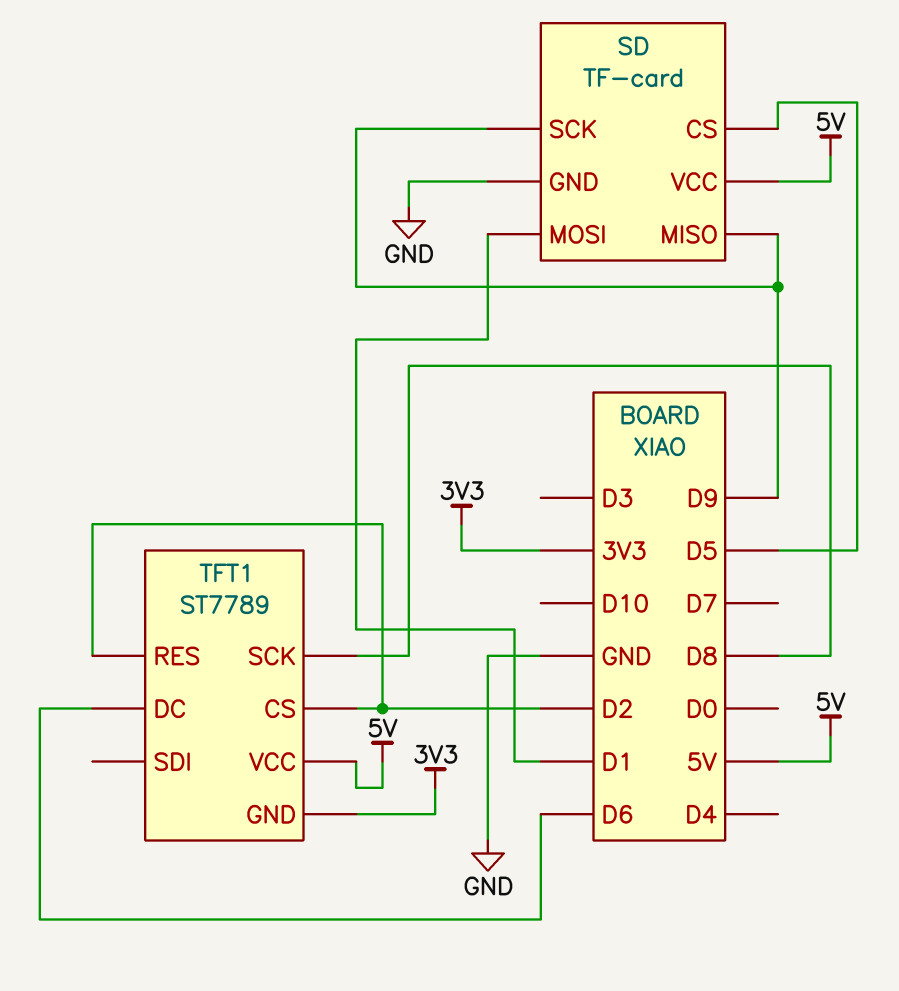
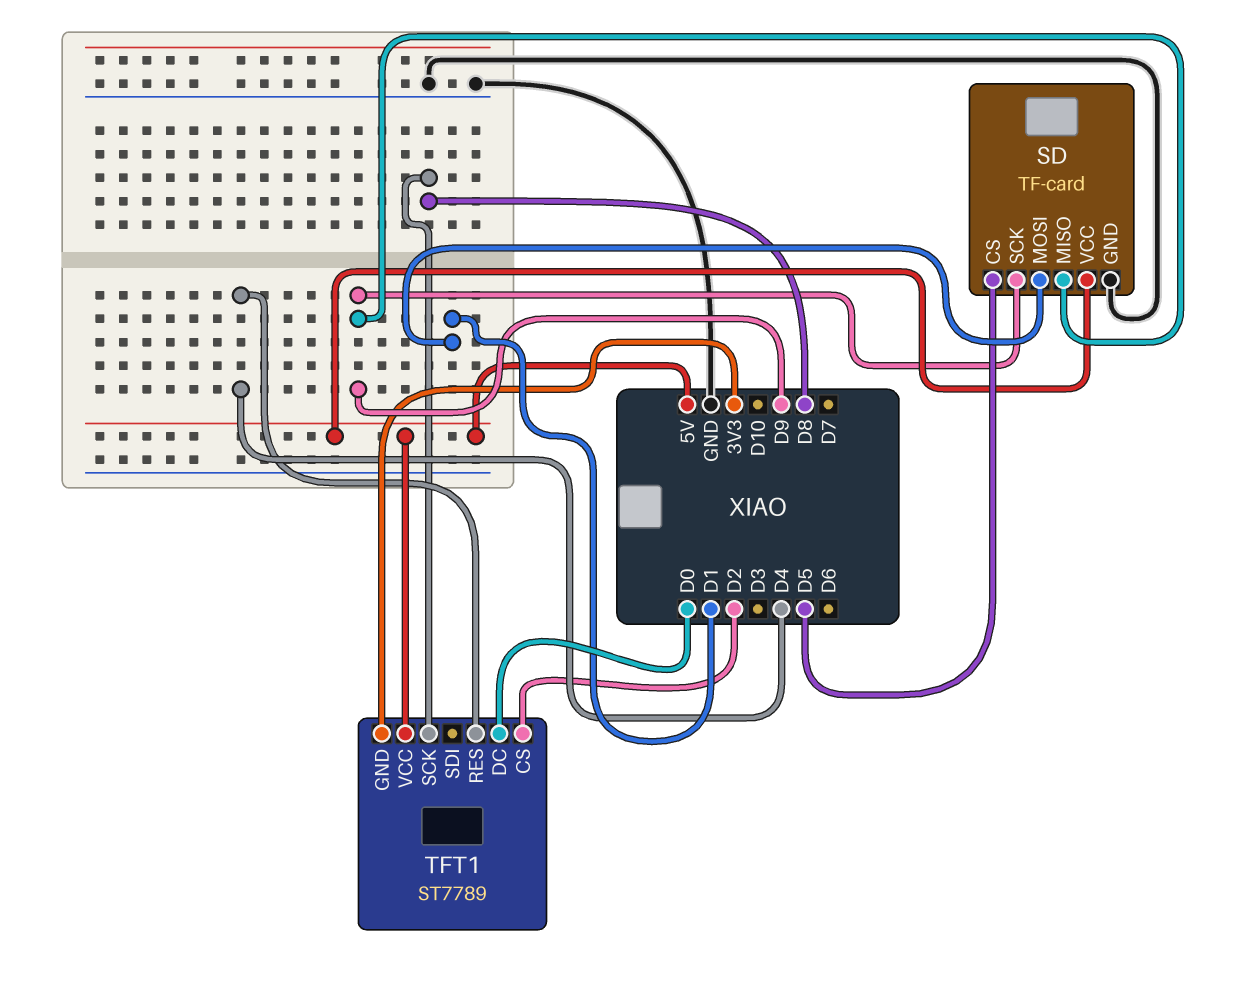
TFT1 pin DC: D6 -> D0
TFT1 pin RES: D2 -> D4

